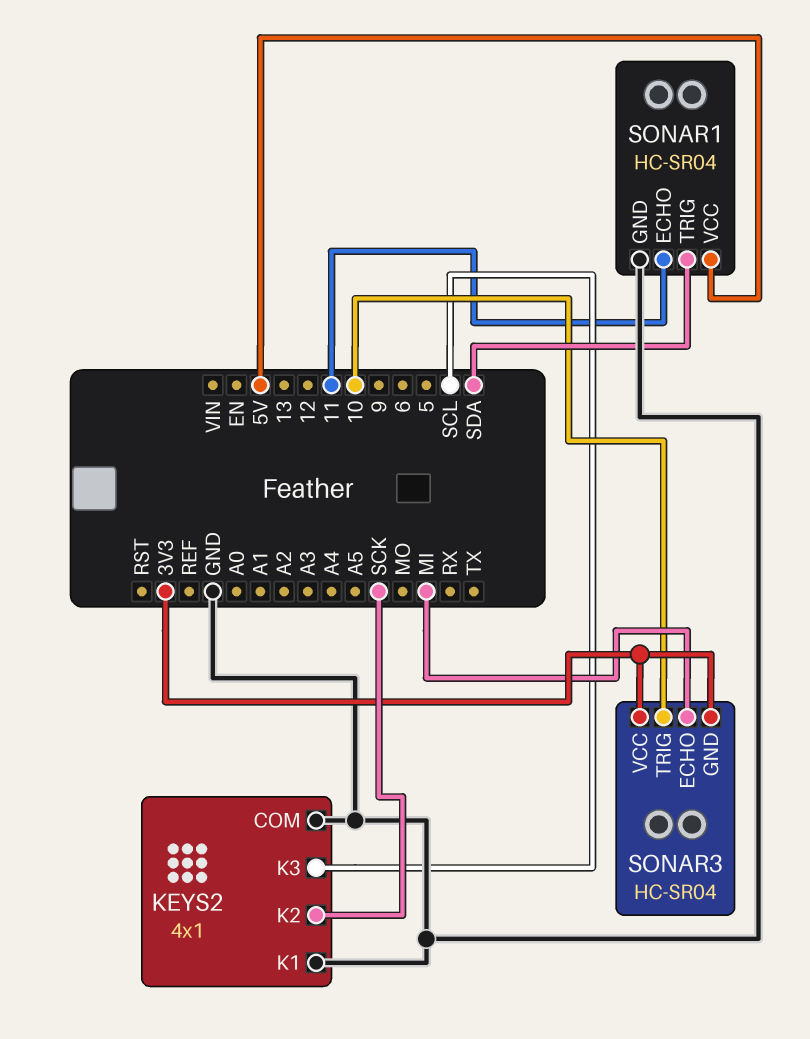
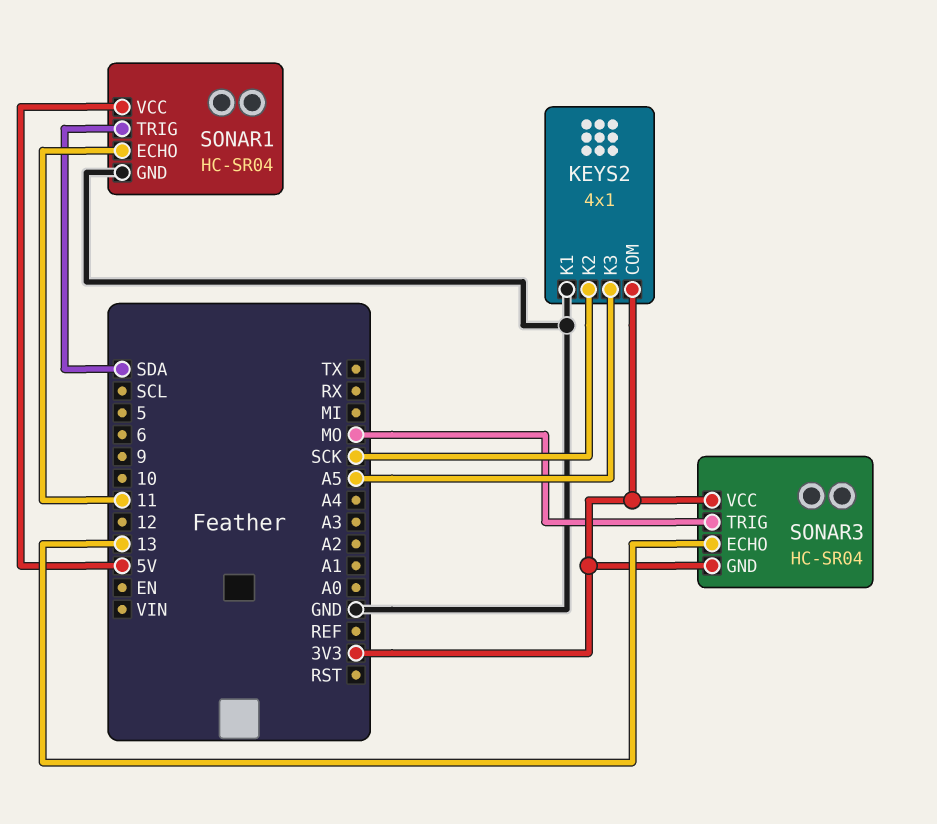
KEYS2 pin COM: GND -> 3V3
KEYS2 pin K3: SCL -> A5
SONAR3 pin ECHO: MI -> 13
SONAR3 pin TRIG: 10 -> MO

